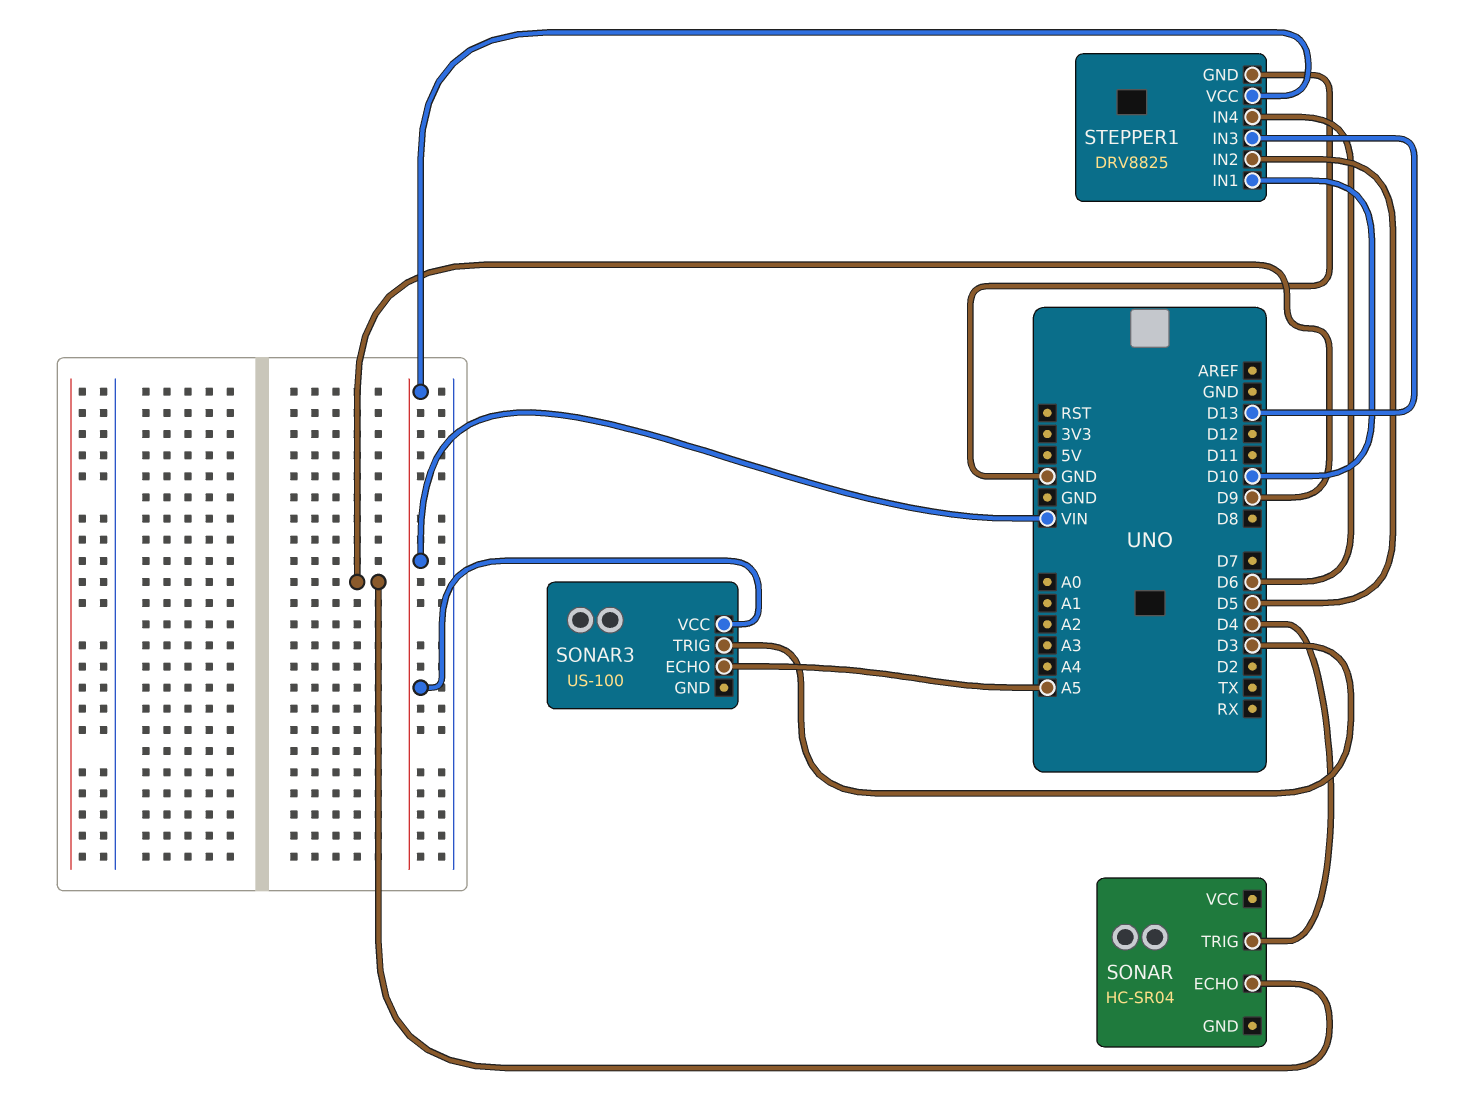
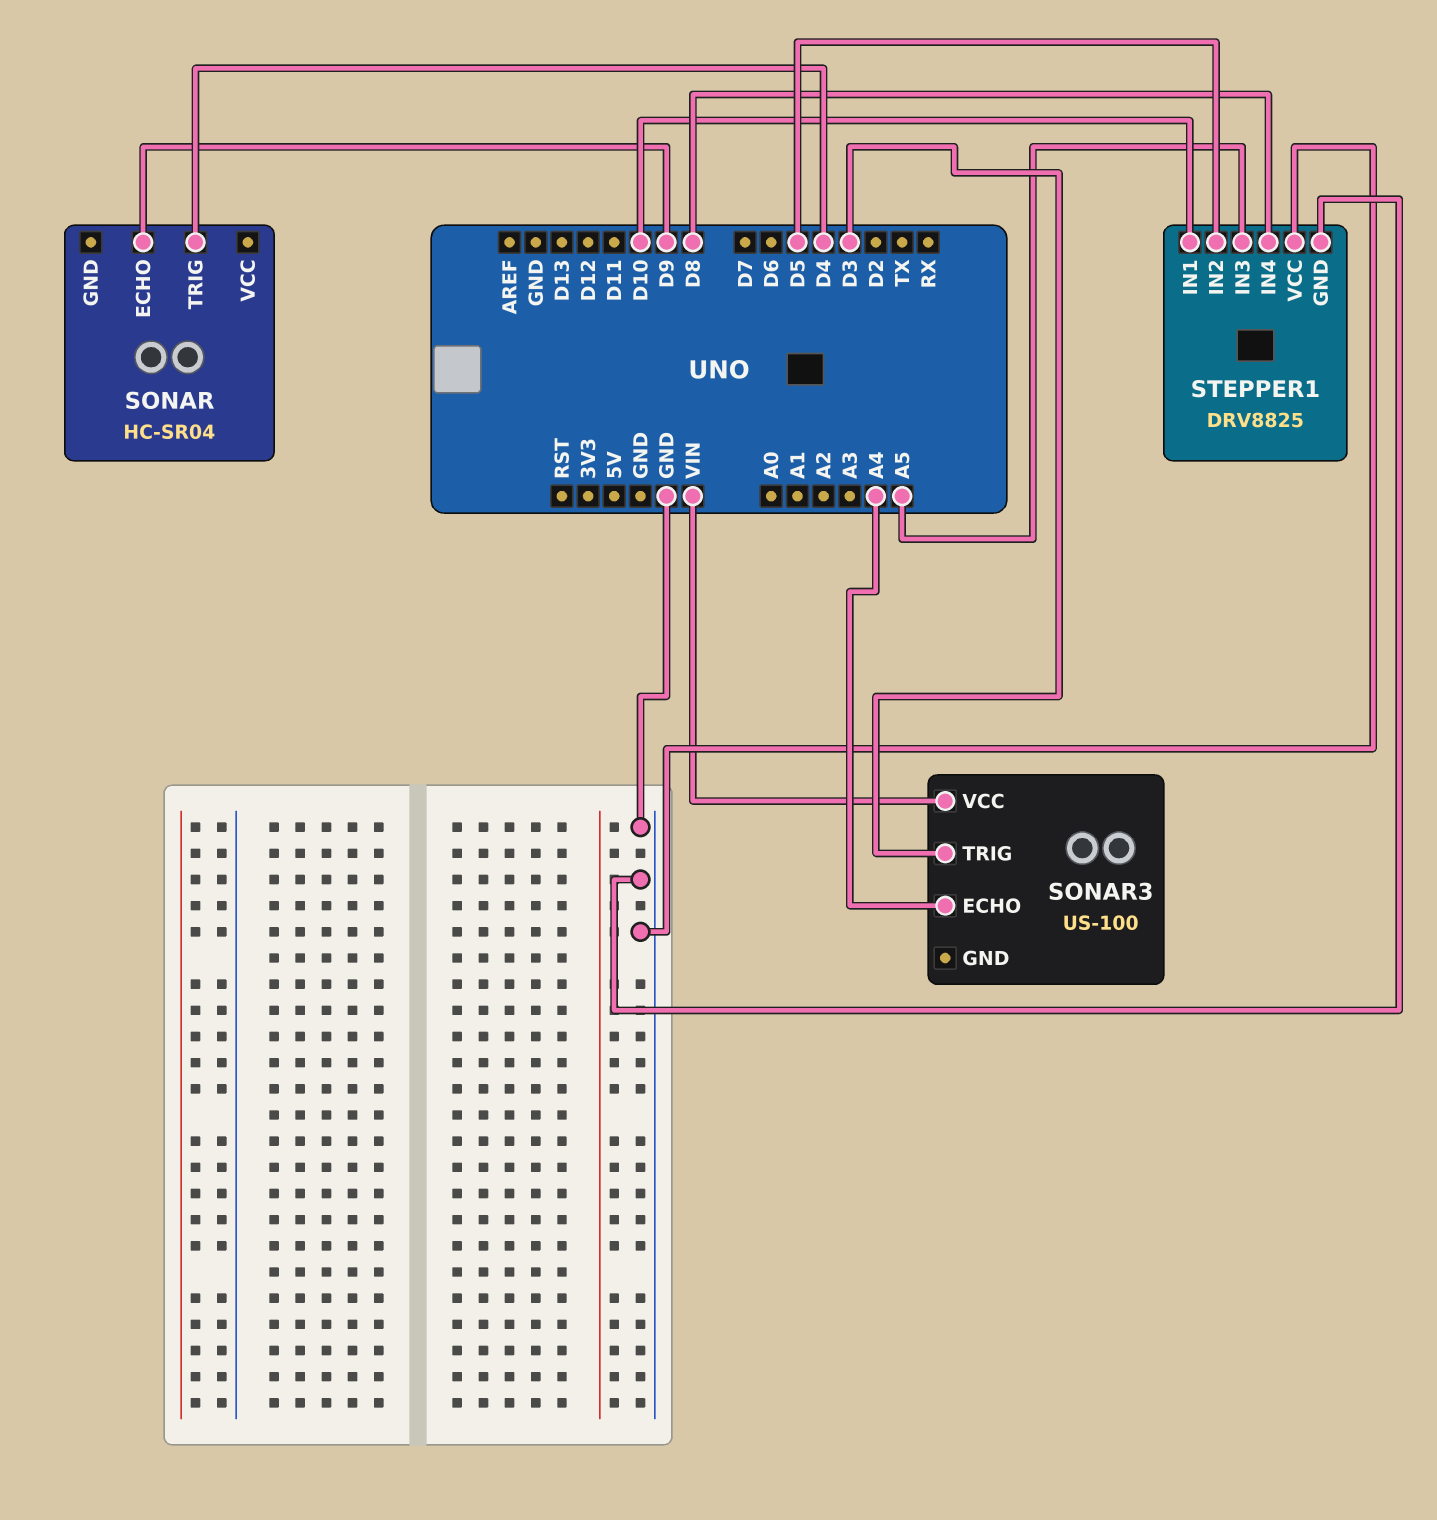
SONAR3 pin ECHO: A5 -> A4
STEPPER1 pin IN3: D13 -> A5
STEPPER1 pin IN4: D6 -> D8
STEPPER1 pin VCC: VIN -> GND

